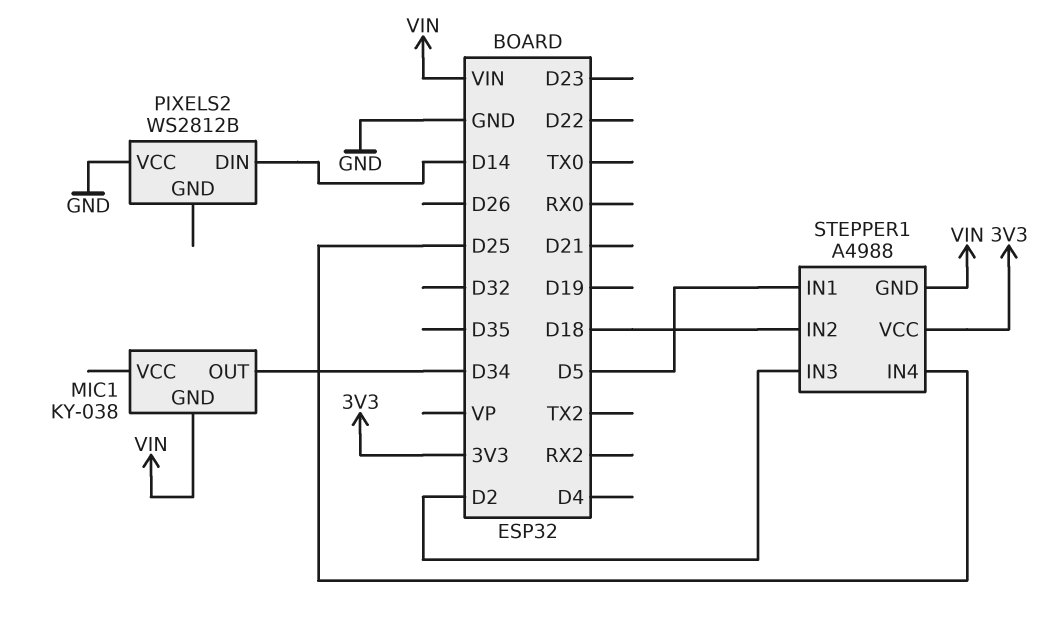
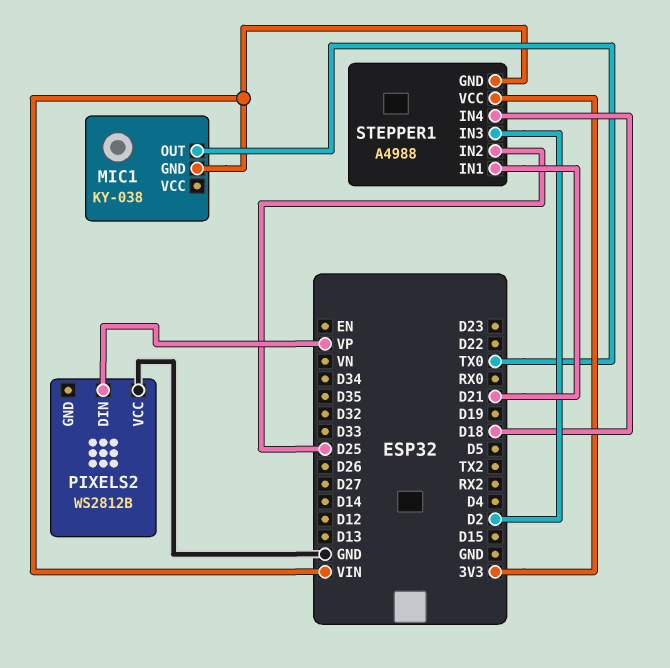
MIC1 pin OUT: D34 -> TX0
PIXELS2 pin DIN: D14 -> VP
STEPPER1 pin IN1: D5 -> D21
STEPPER1 pin IN2: D18 -> D25
STEPPER1 pin IN4: D25 -> D18

